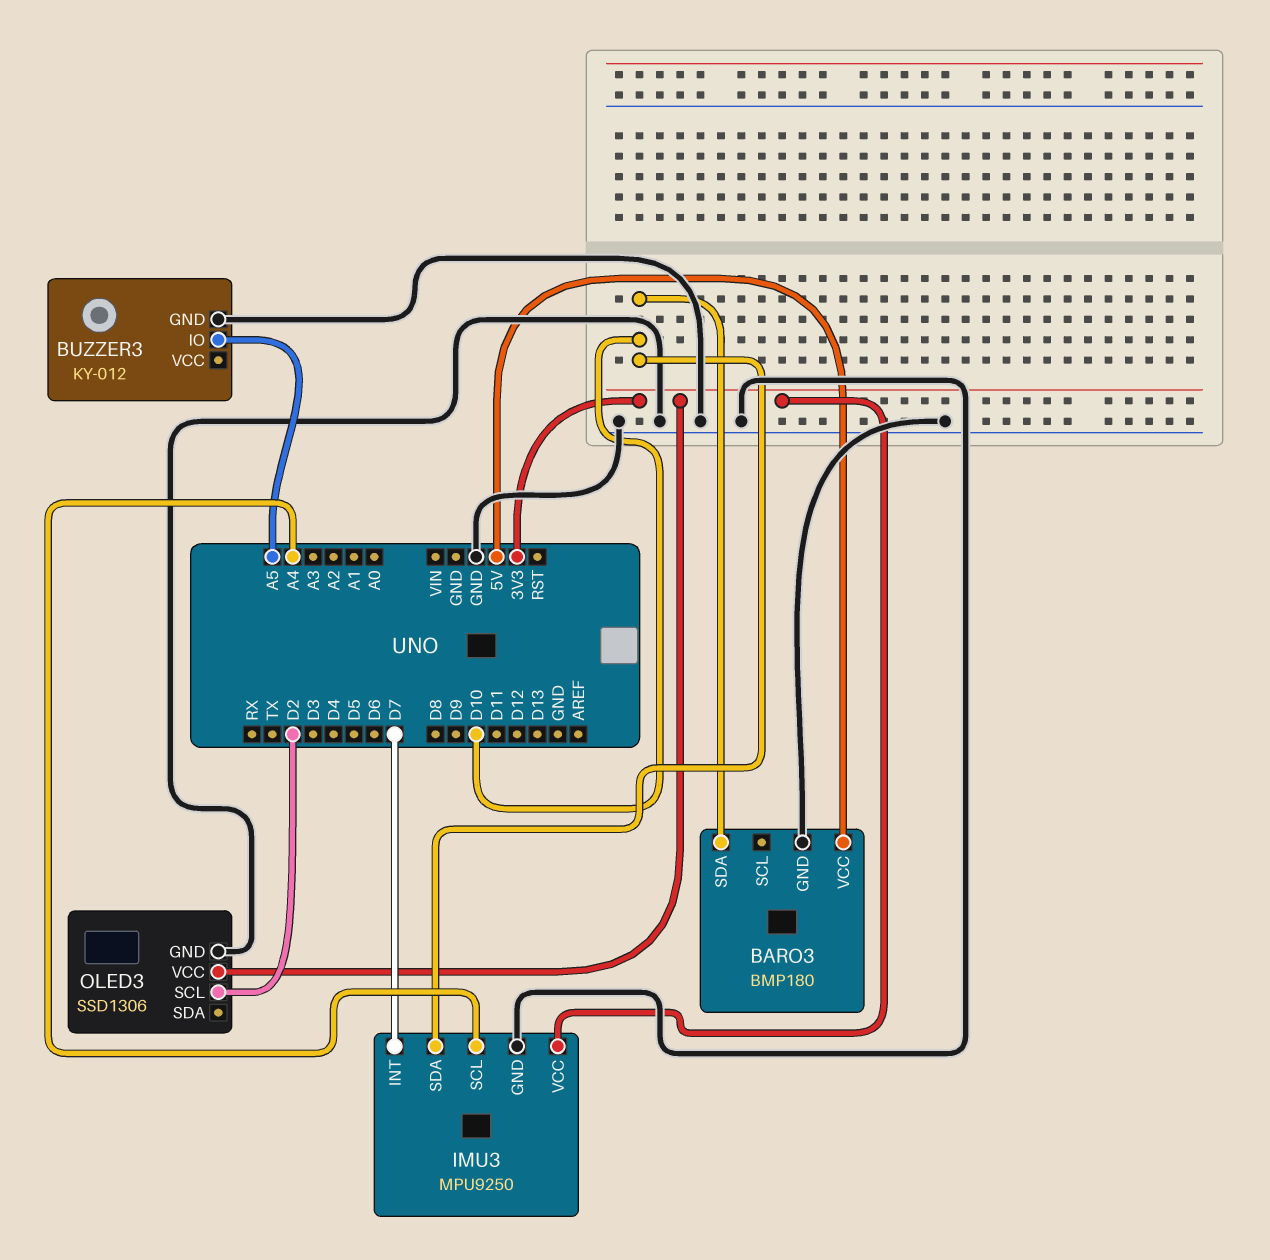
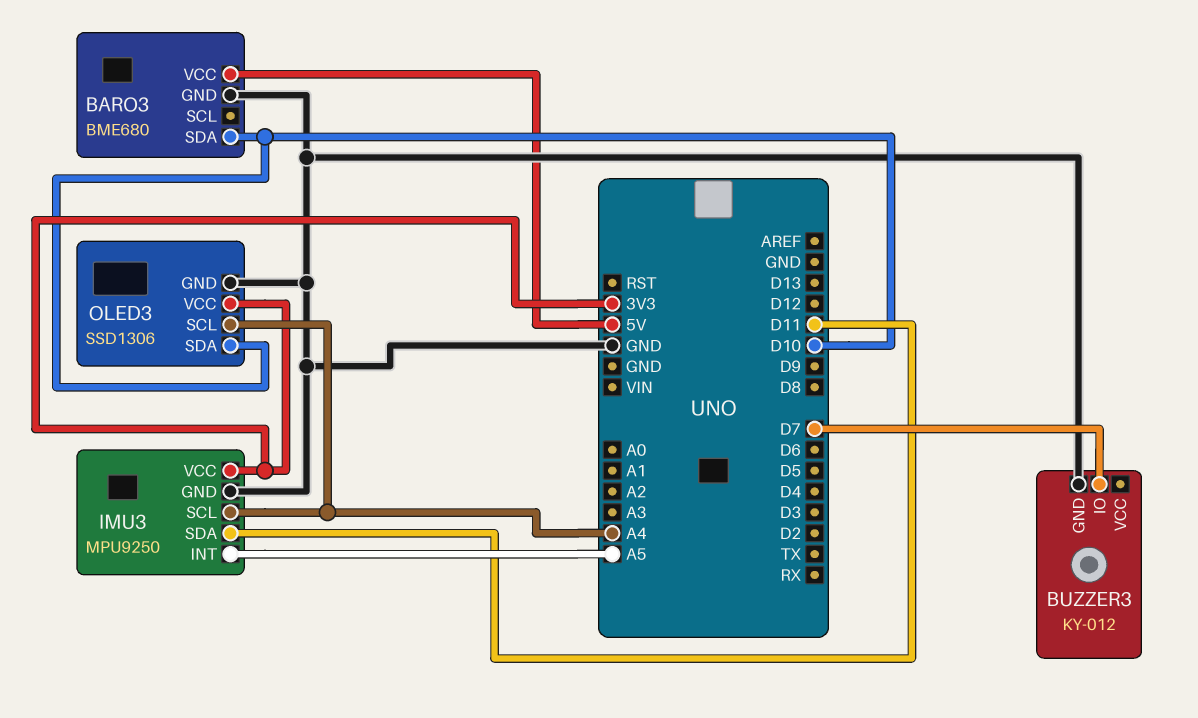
BARO3: BMP180 -> BME680
BUZZER3 pin IO: A5 -> D7
IMU3 pin INT: D7 -> A5
IMU3 pin SDA: D10 -> D11
OLED3 pin SCL: D2 -> A4
OLED3 pin SDA: none -> D10

